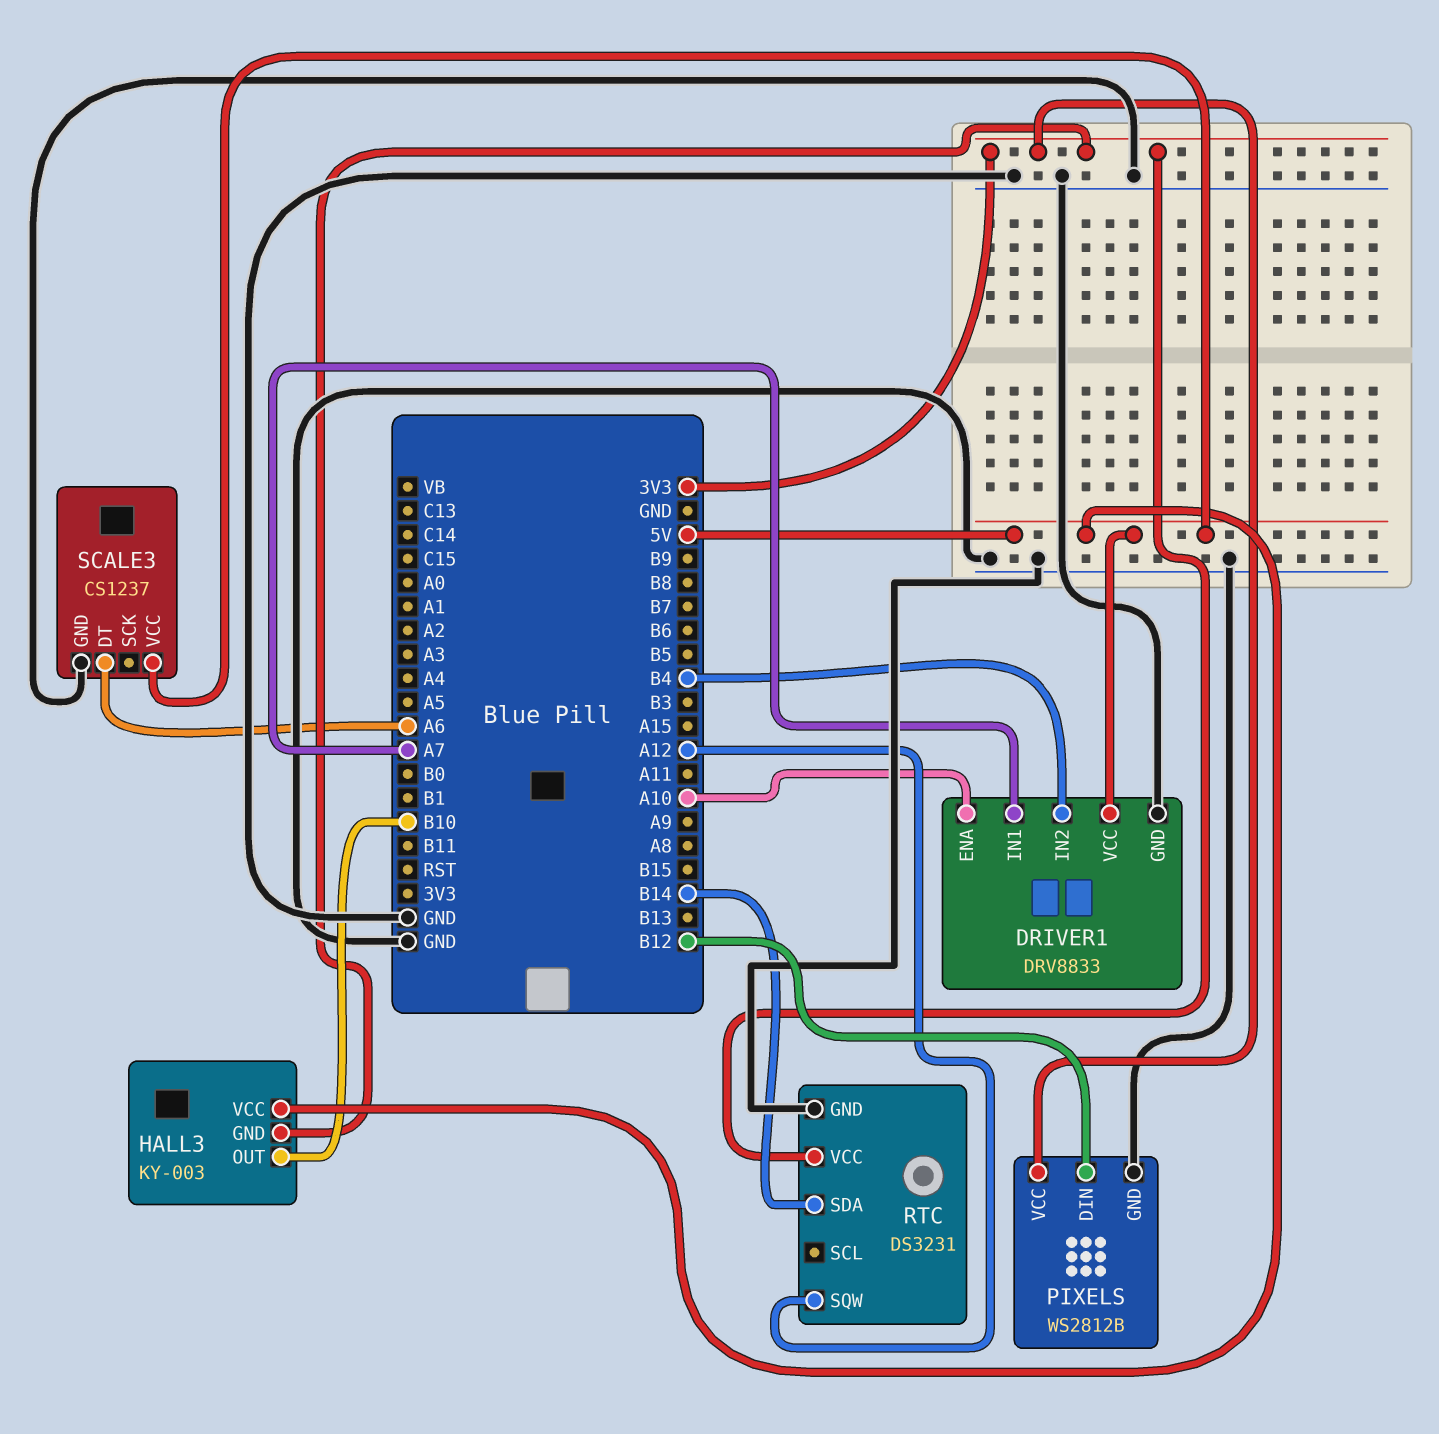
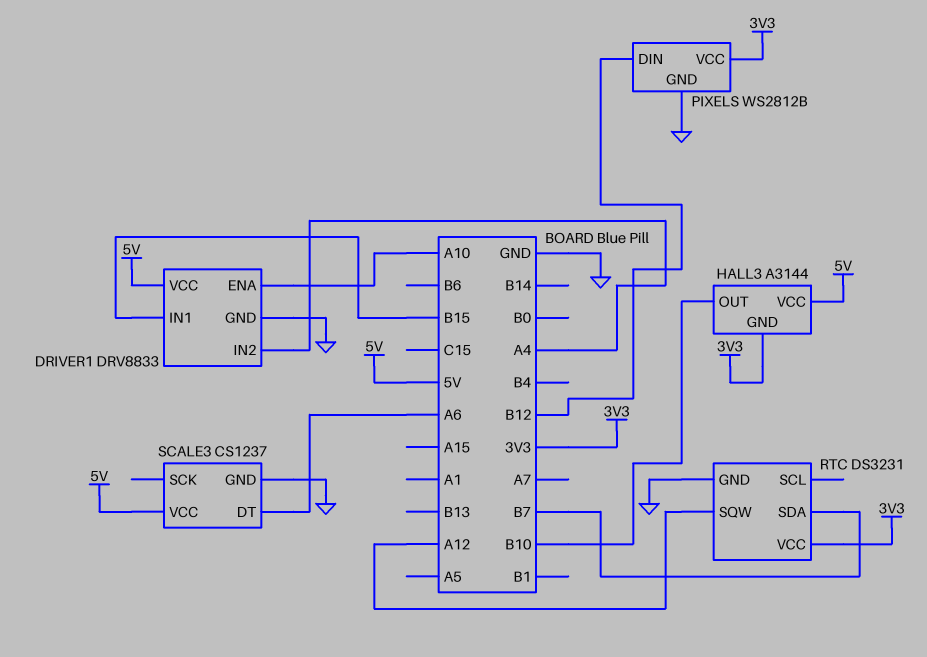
DRIVER1 pin IN1: A7 -> B15
DRIVER1 pin IN2: B4 -> A4
HALL3: KY-003 -> A3144
RTC pin SDA: B14 -> B7

